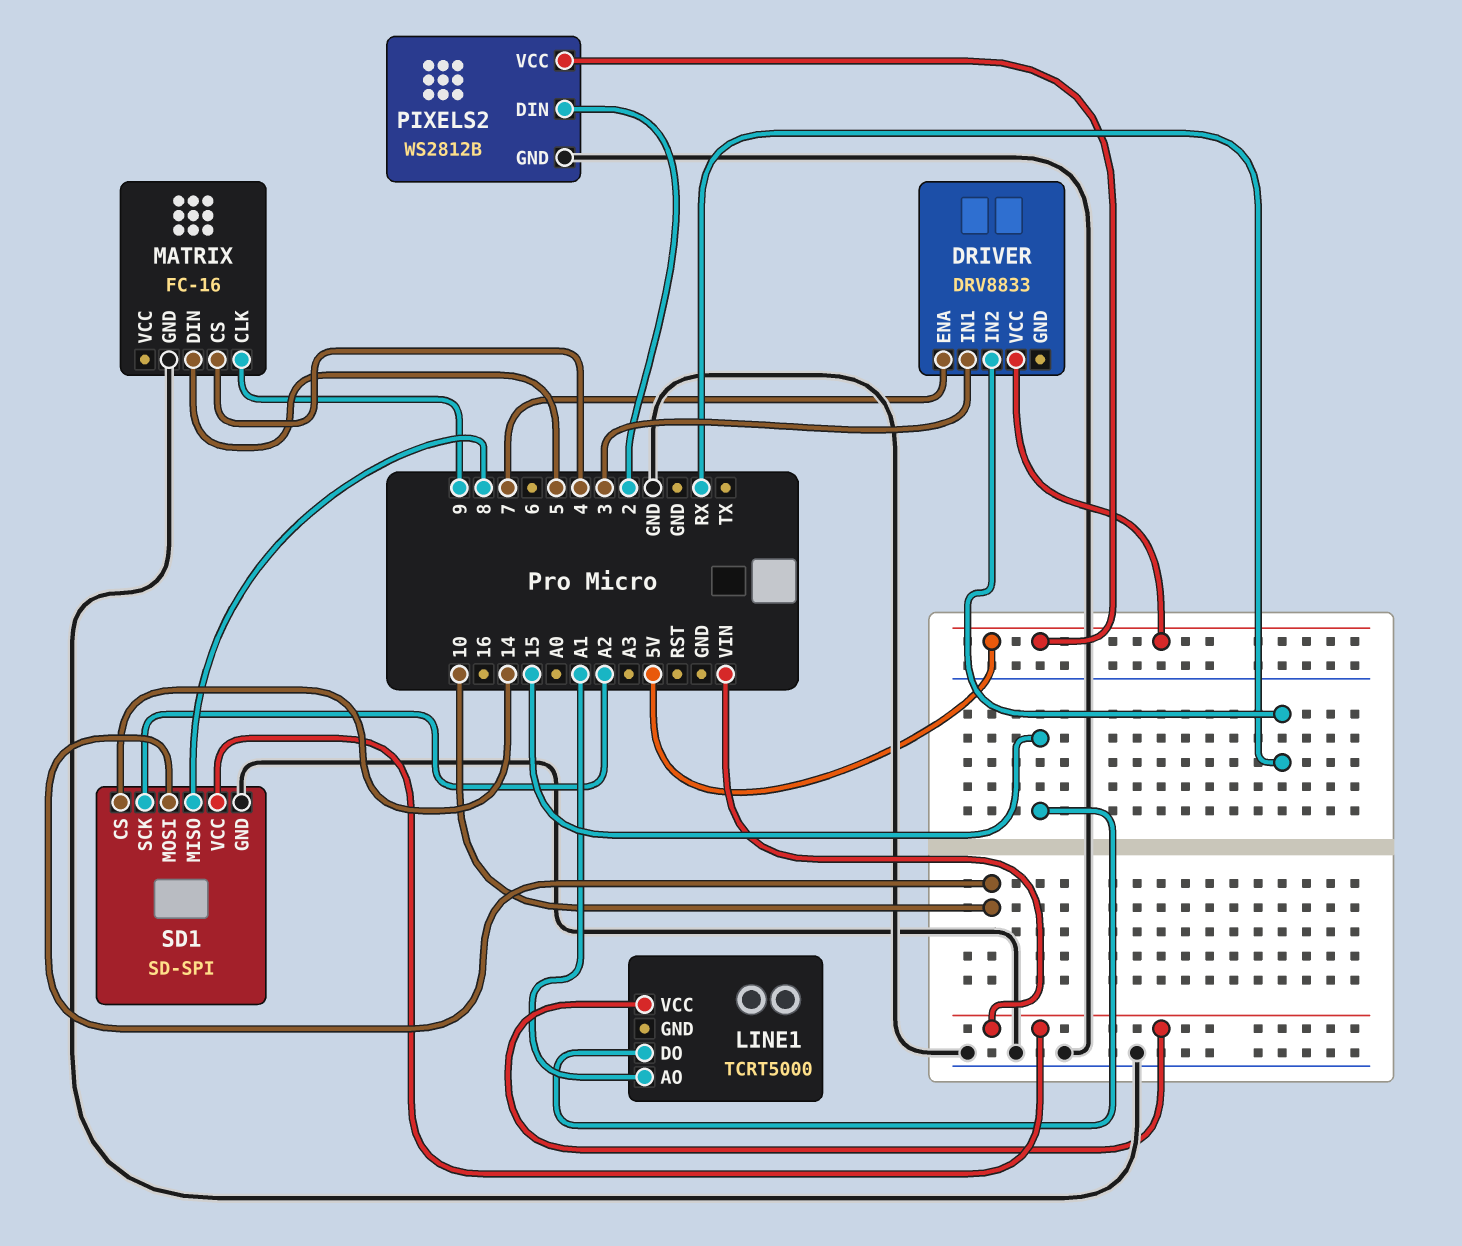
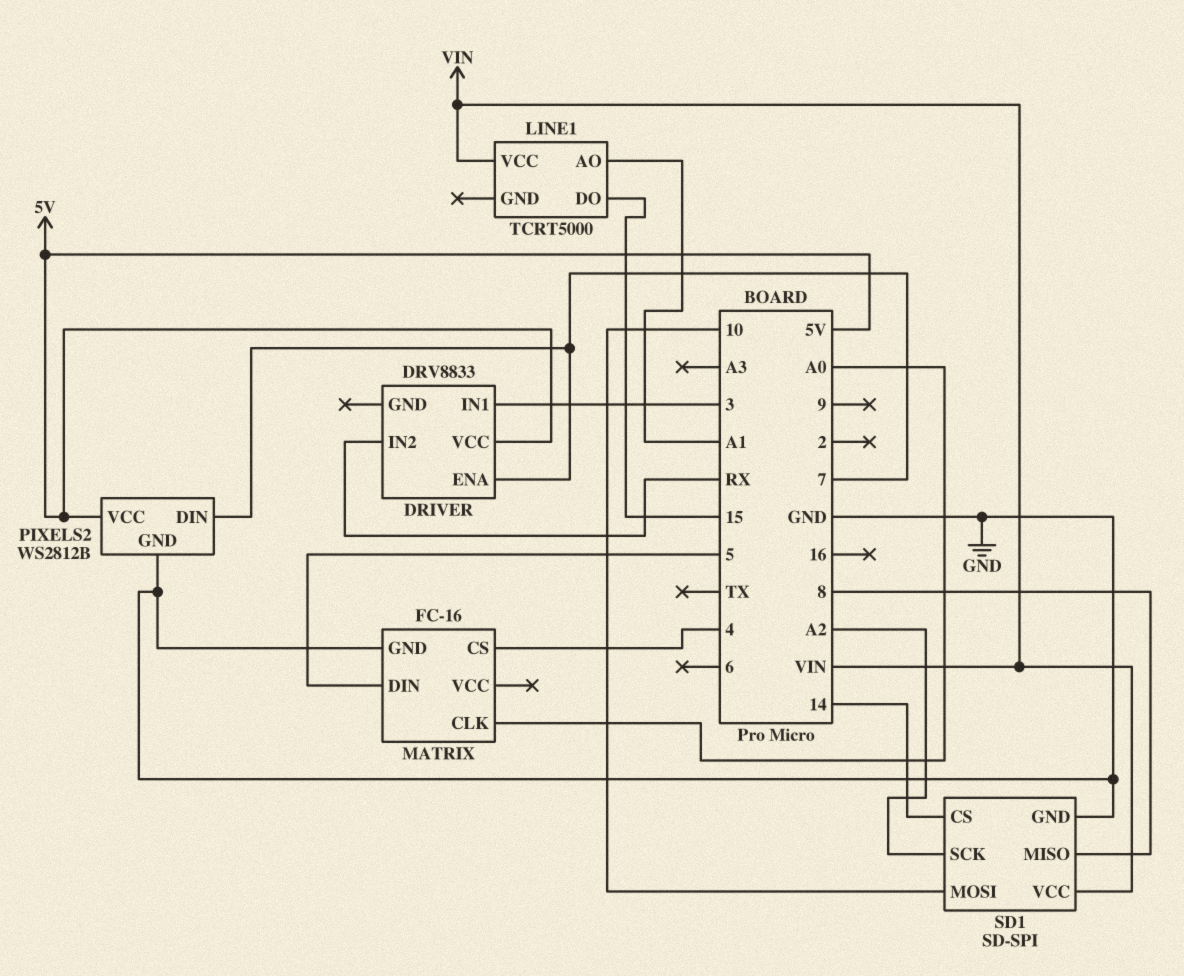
MATRIX pin CLK: 9 -> A0
PIXELS2 pin DIN: 2 -> 7

